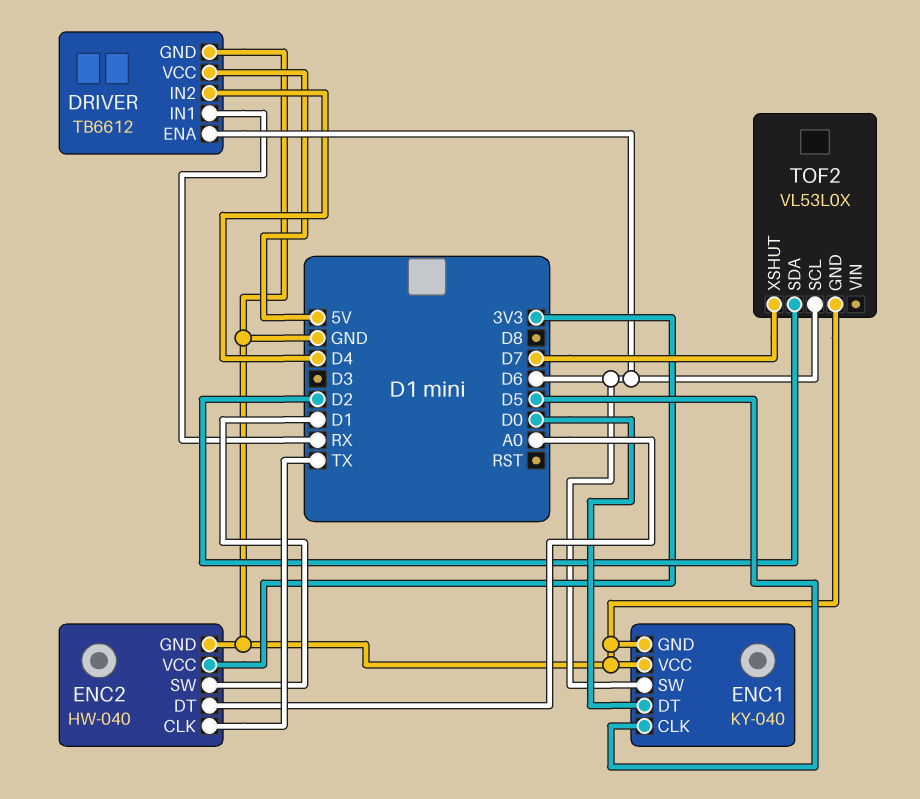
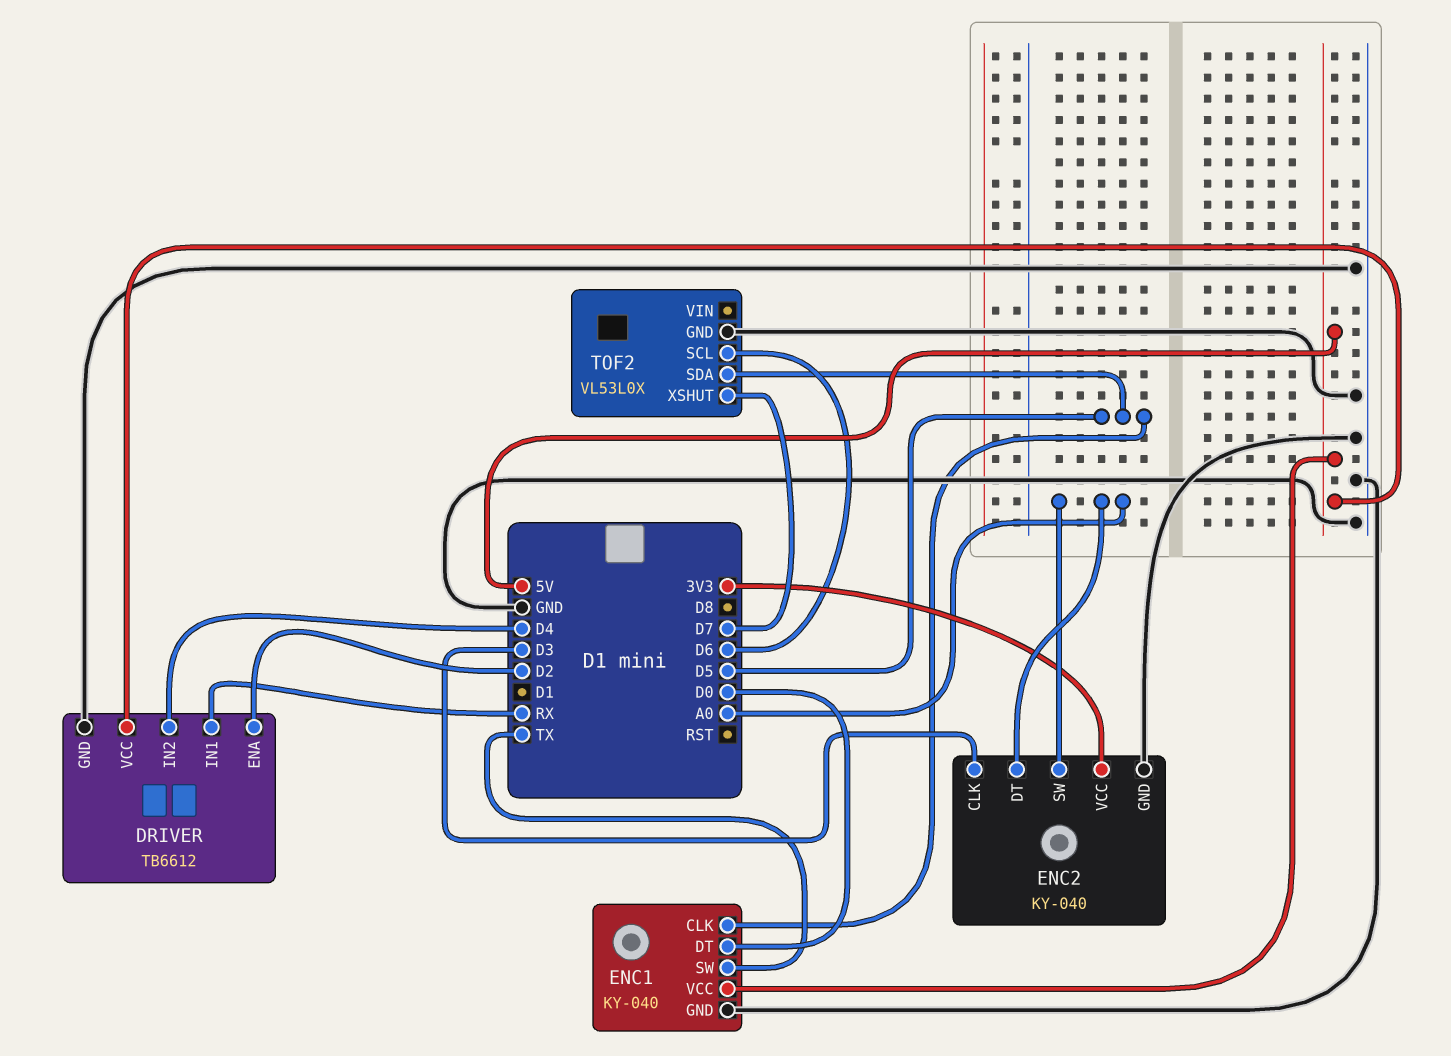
DRIVER pin ENA: D6 -> D2
ENC1 pin SW: D6 -> TX
ENC1 pin VCC: GND -> 5V
ENC2: HW-040 -> KY-040
ENC2 pin CLK: TX -> D3
ENC2 pin SW: D1 -> A0
TOF2 pin SDA: D2 -> D5

